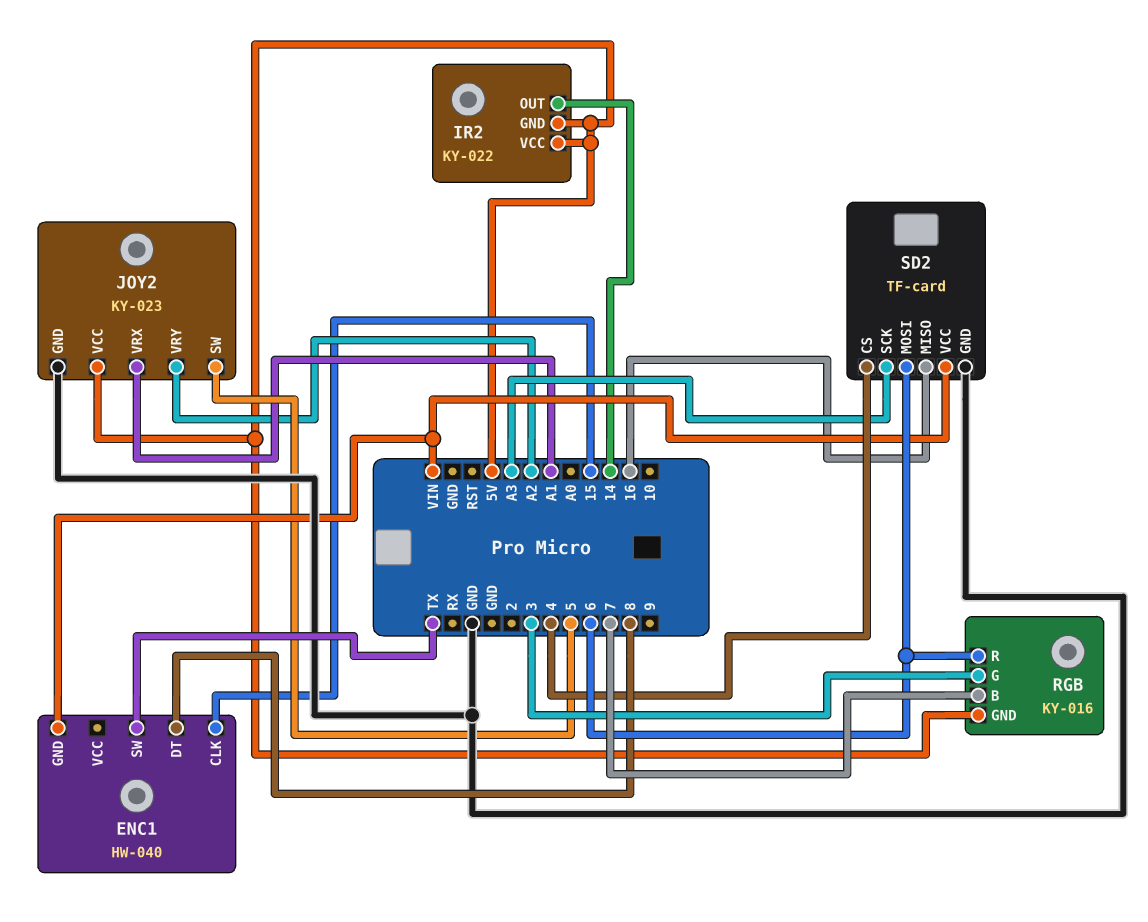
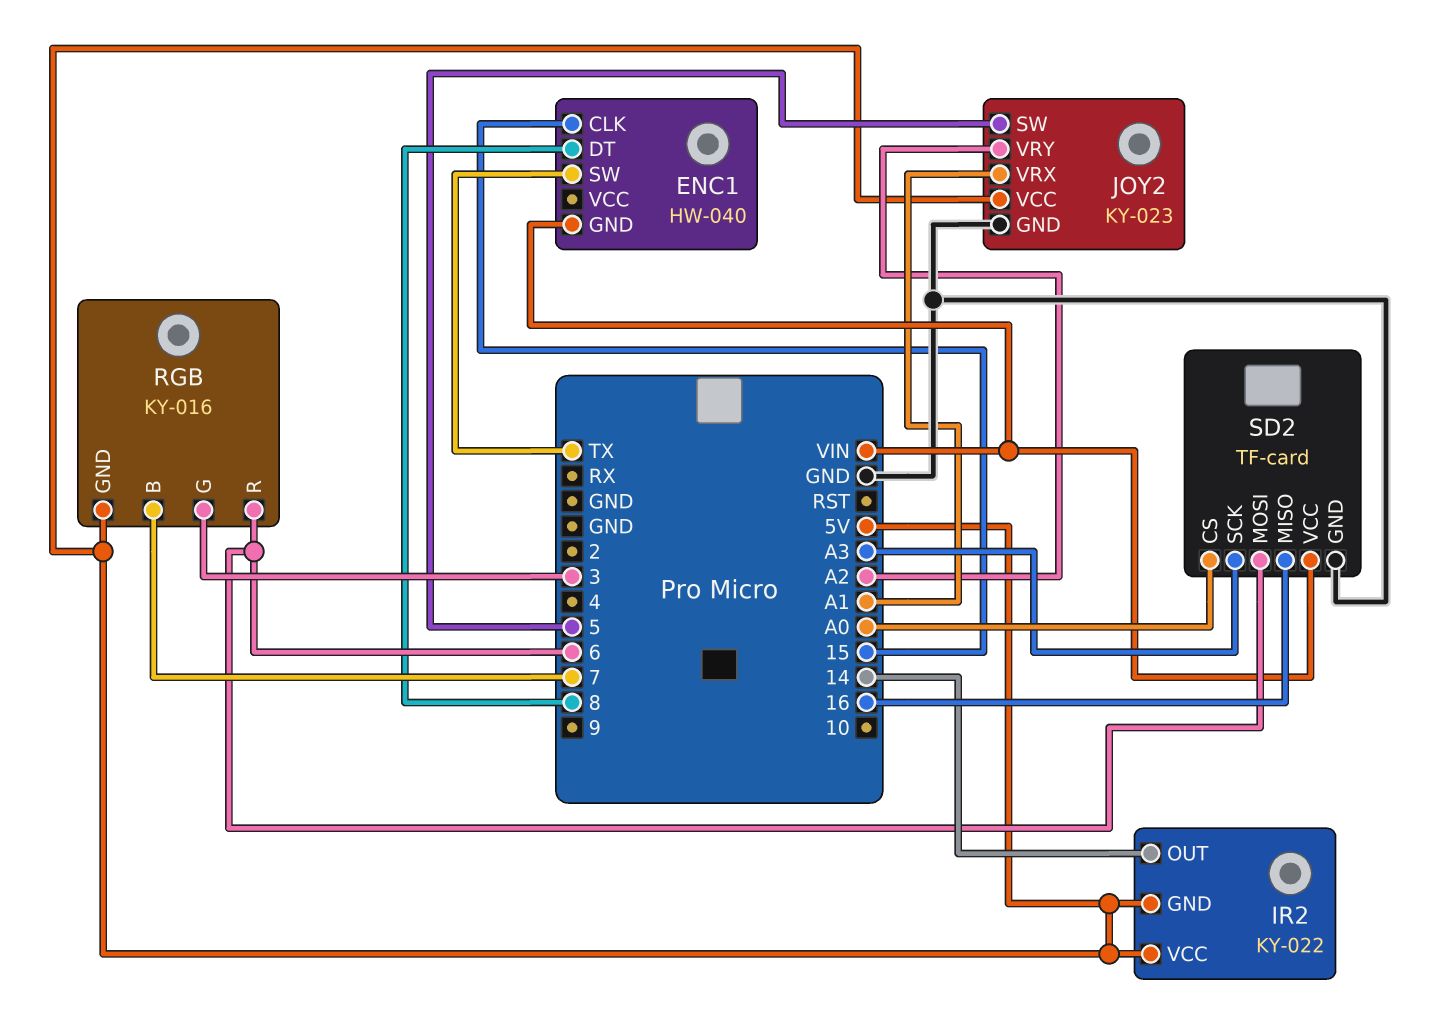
SD2 pin CS: 4 -> A0

